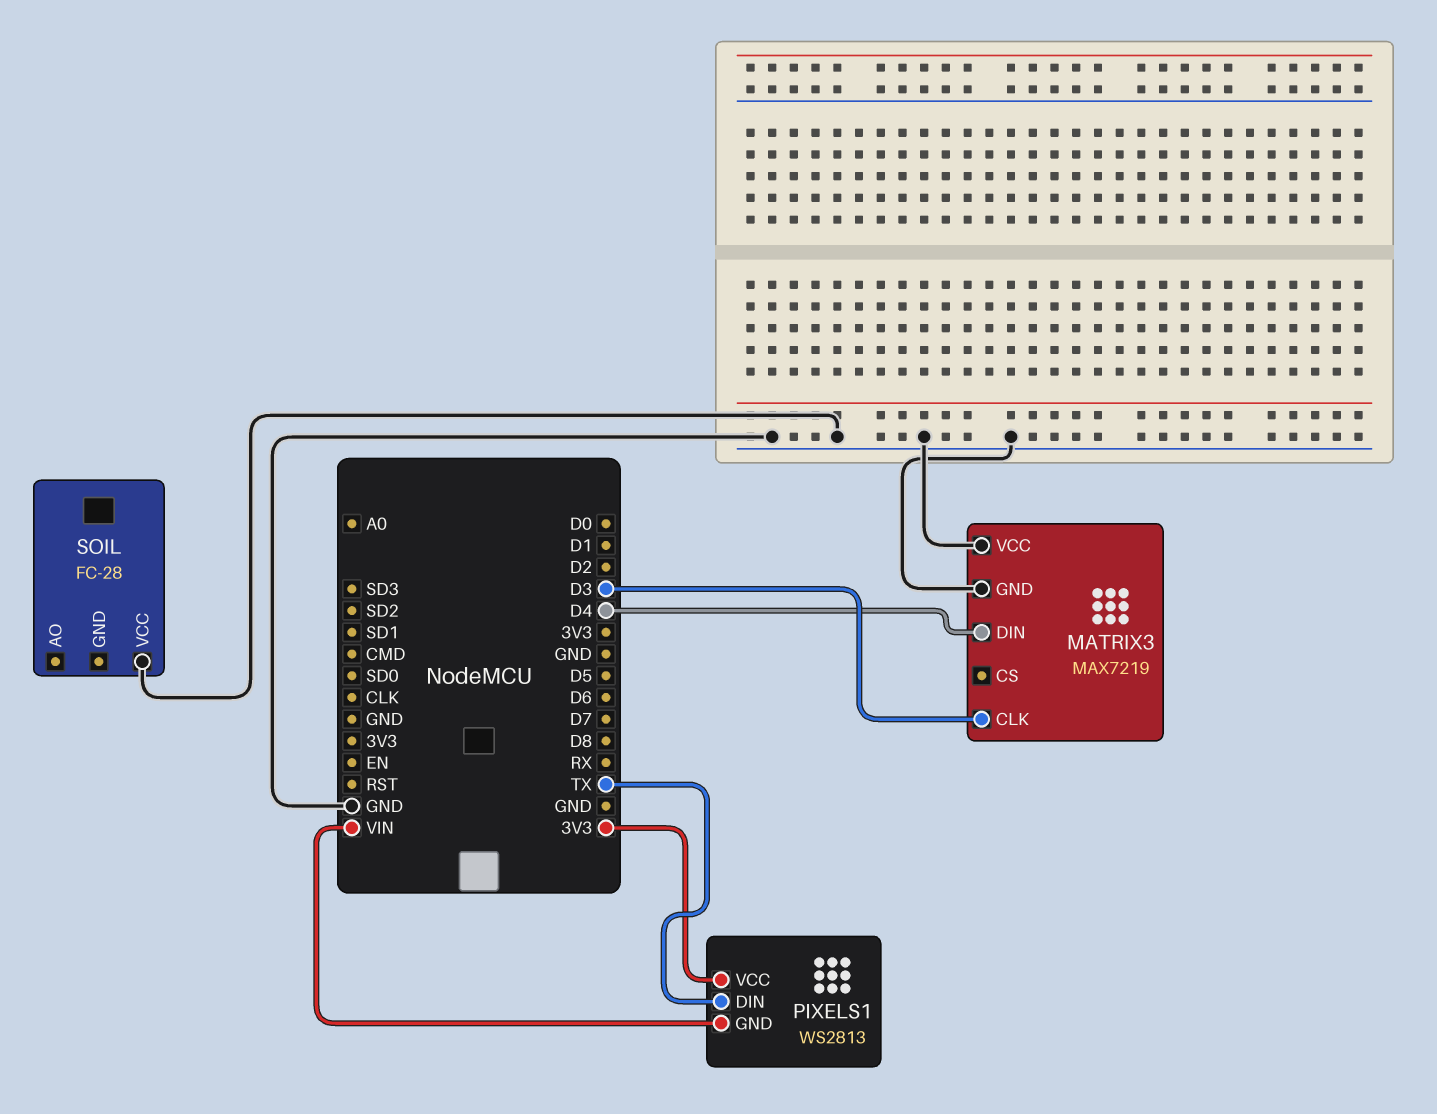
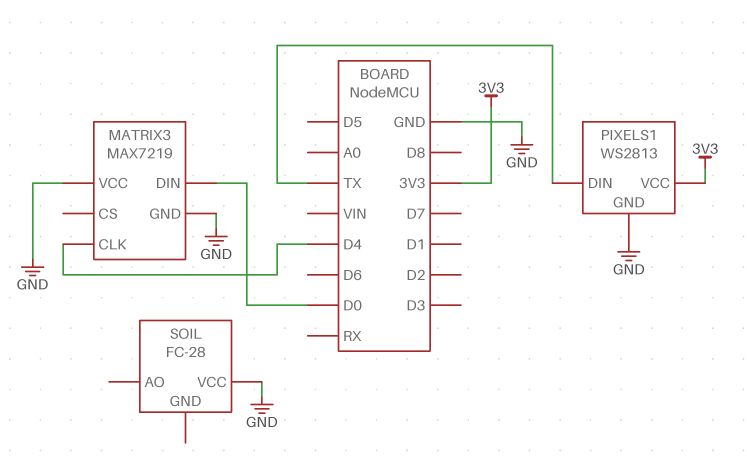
MATRIX3 pin CLK: D3 -> D4
MATRIX3 pin DIN: D4 -> D0
PIXELS1 pin GND: VIN -> GND

